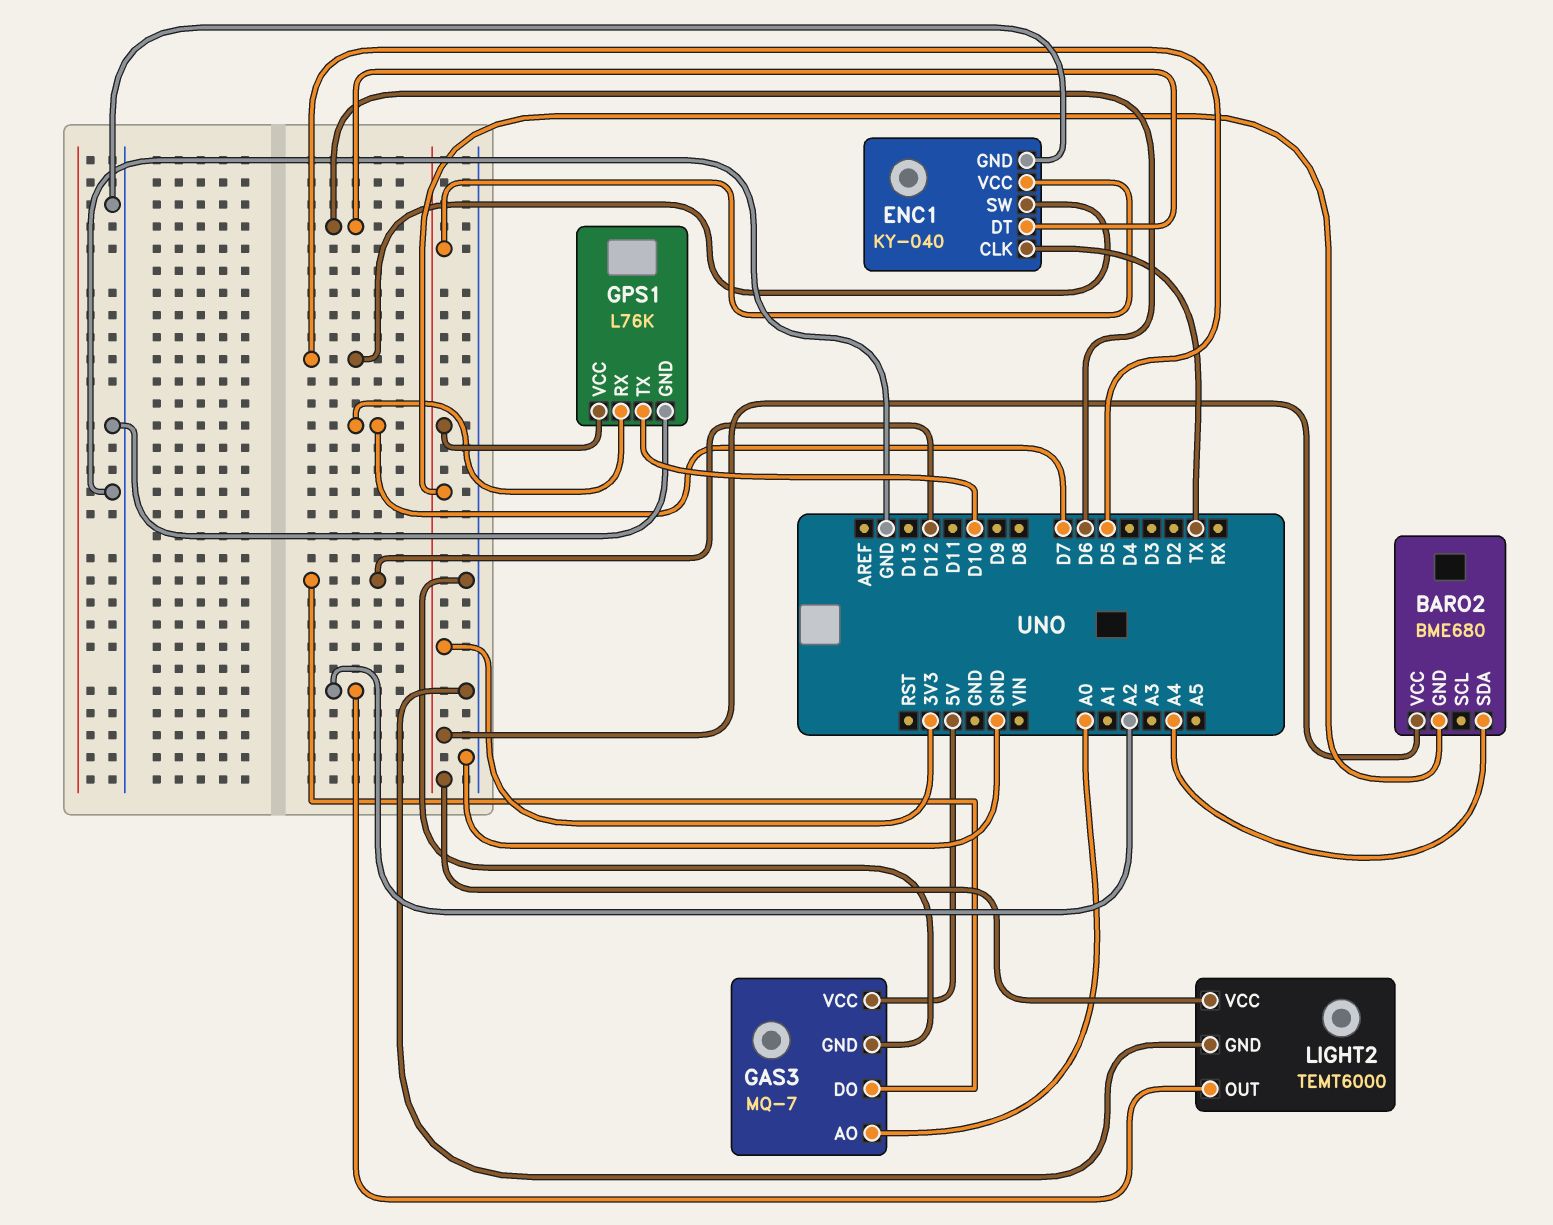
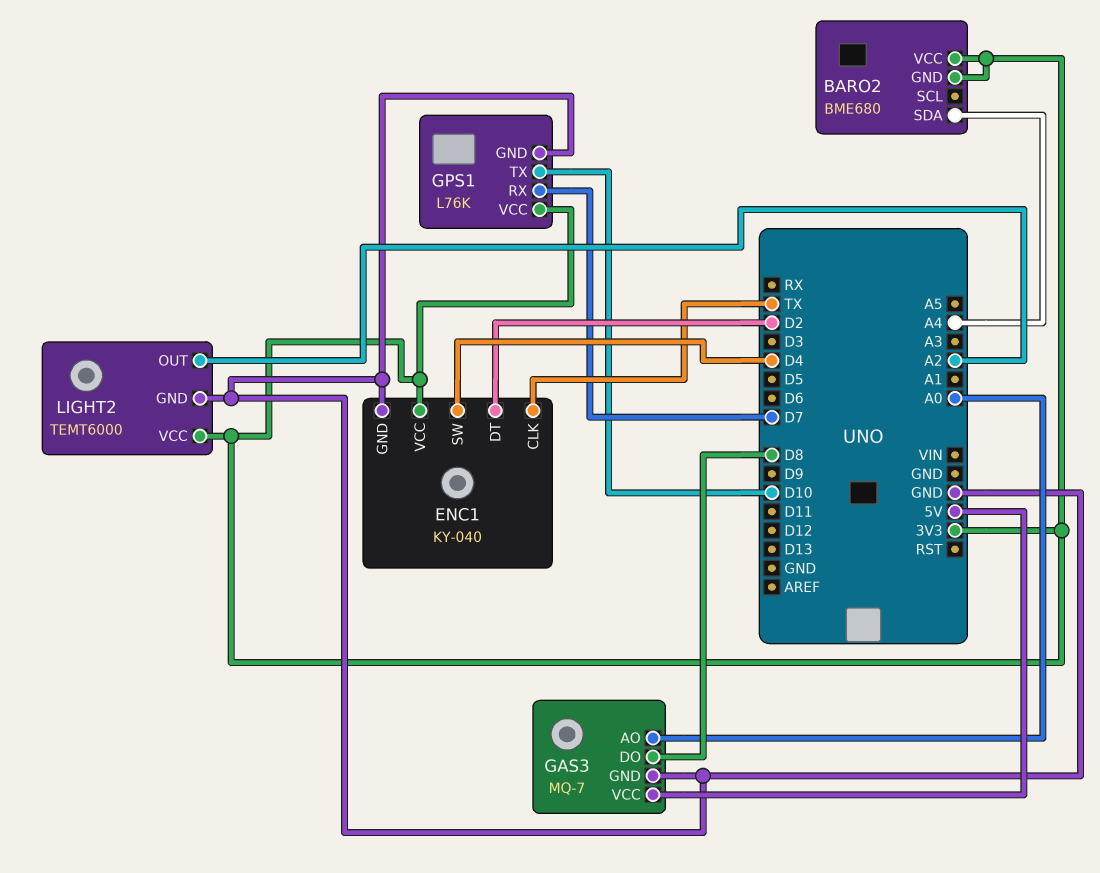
ENC1 pin DT: D6 -> D2
ENC1 pin SW: D5 -> D4
GAS3 pin DO: D12 -> D8

